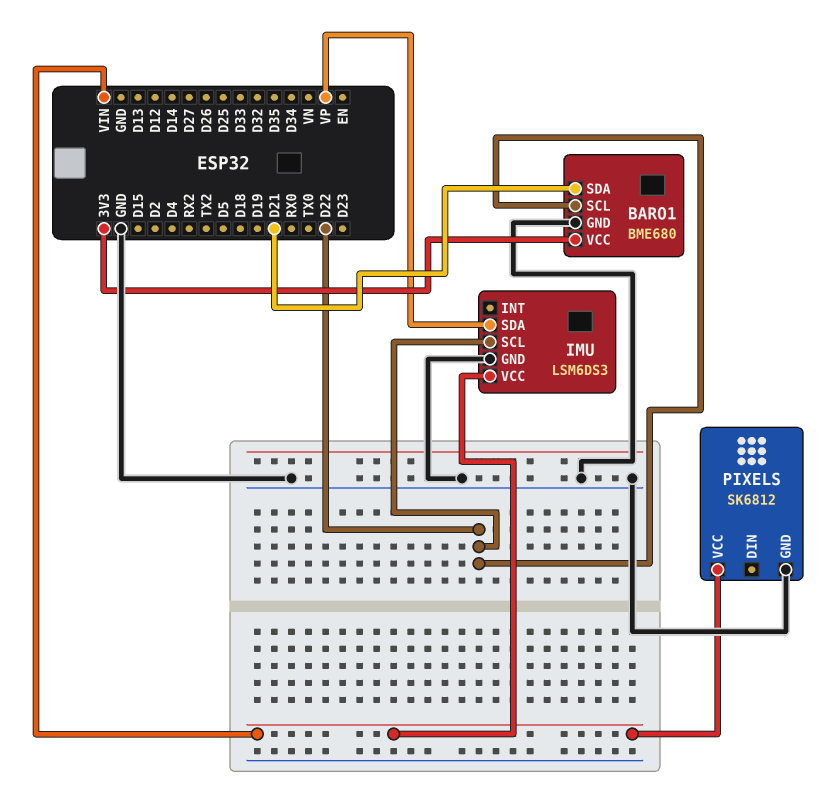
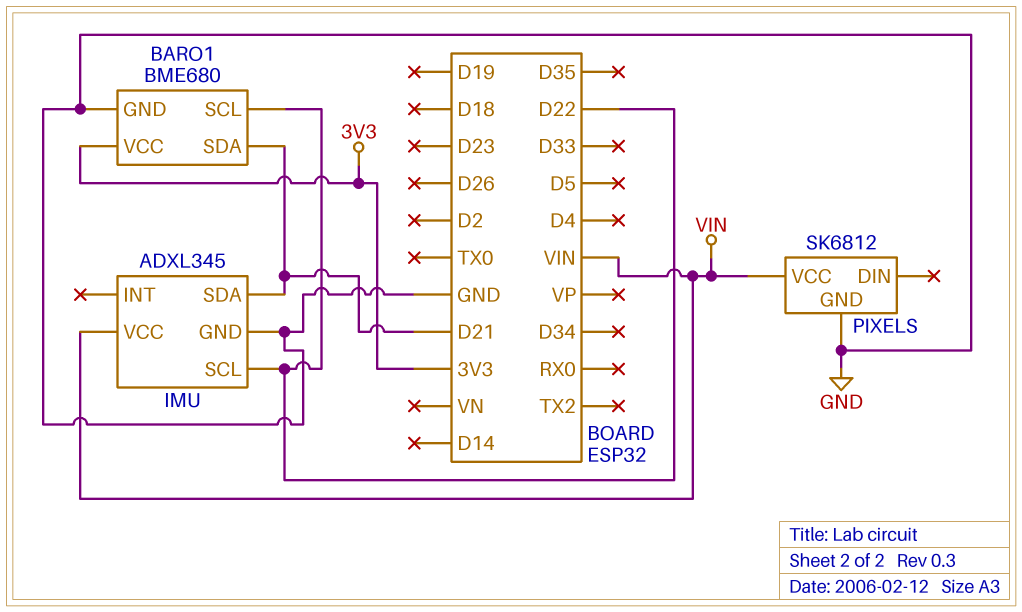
IMU: LSM6DS3 -> ADXL345
IMU pin SDA: VP -> D21

